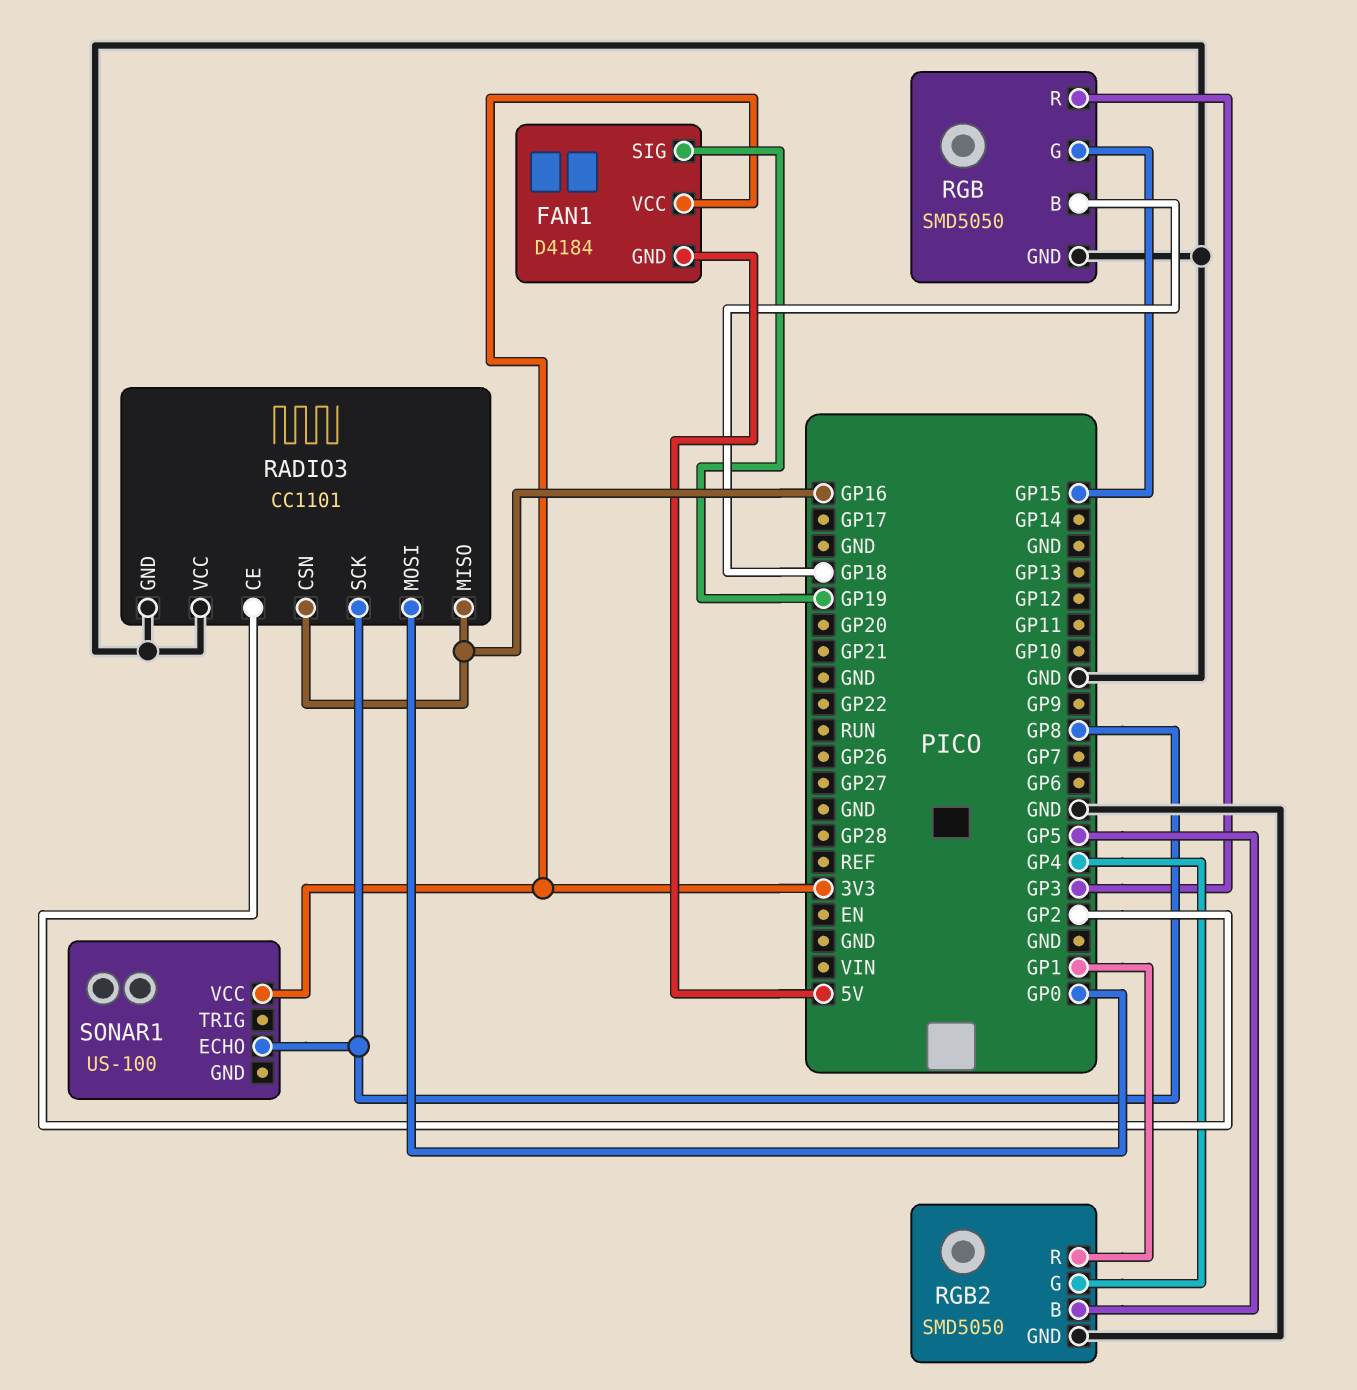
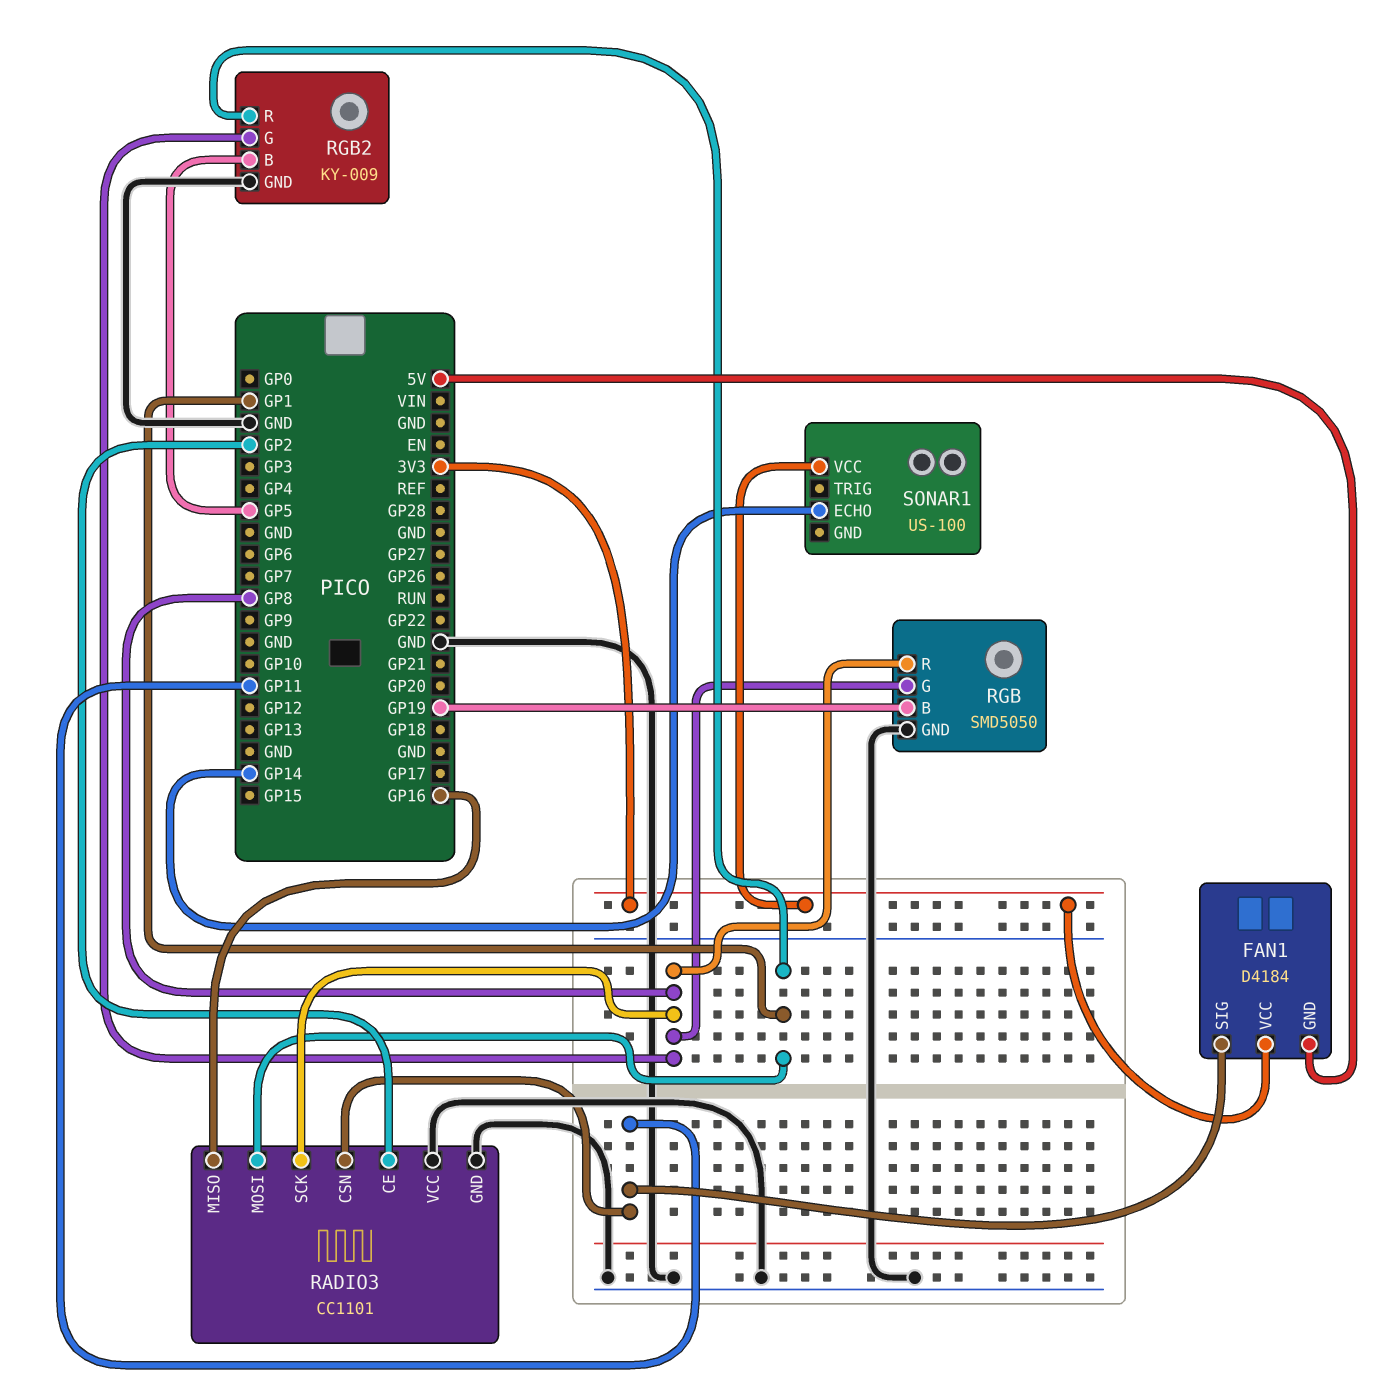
FAN1 pin SIG: GP19 -> GP11
RADIO3 pin CSN: GP16 -> GP11
RADIO3 pin MOSI: GP0 -> GP1
RGB pin B: GP18 -> GP19
RGB pin G: GP15 -> GP8
RGB pin R: GP3 -> GP8
RGB2: SMD5050 -> KY-009
RGB2 pin G: GP4 -> GP8
SONAR1 pin ECHO: GP8 -> GP14

